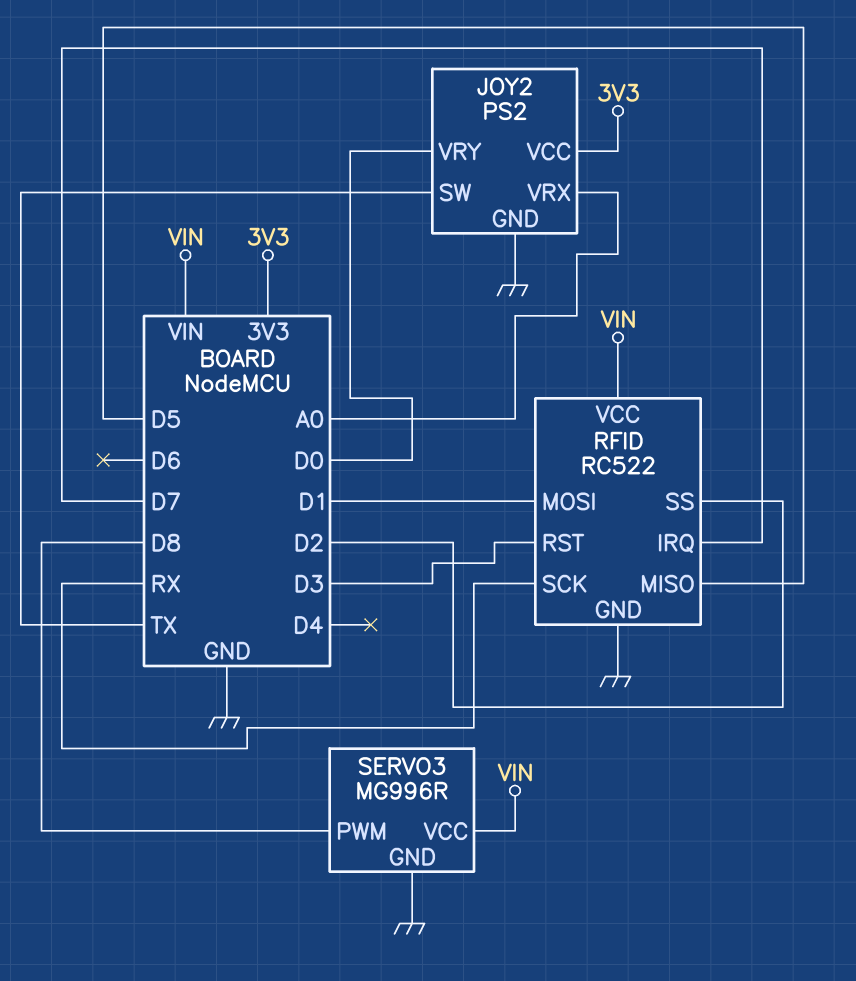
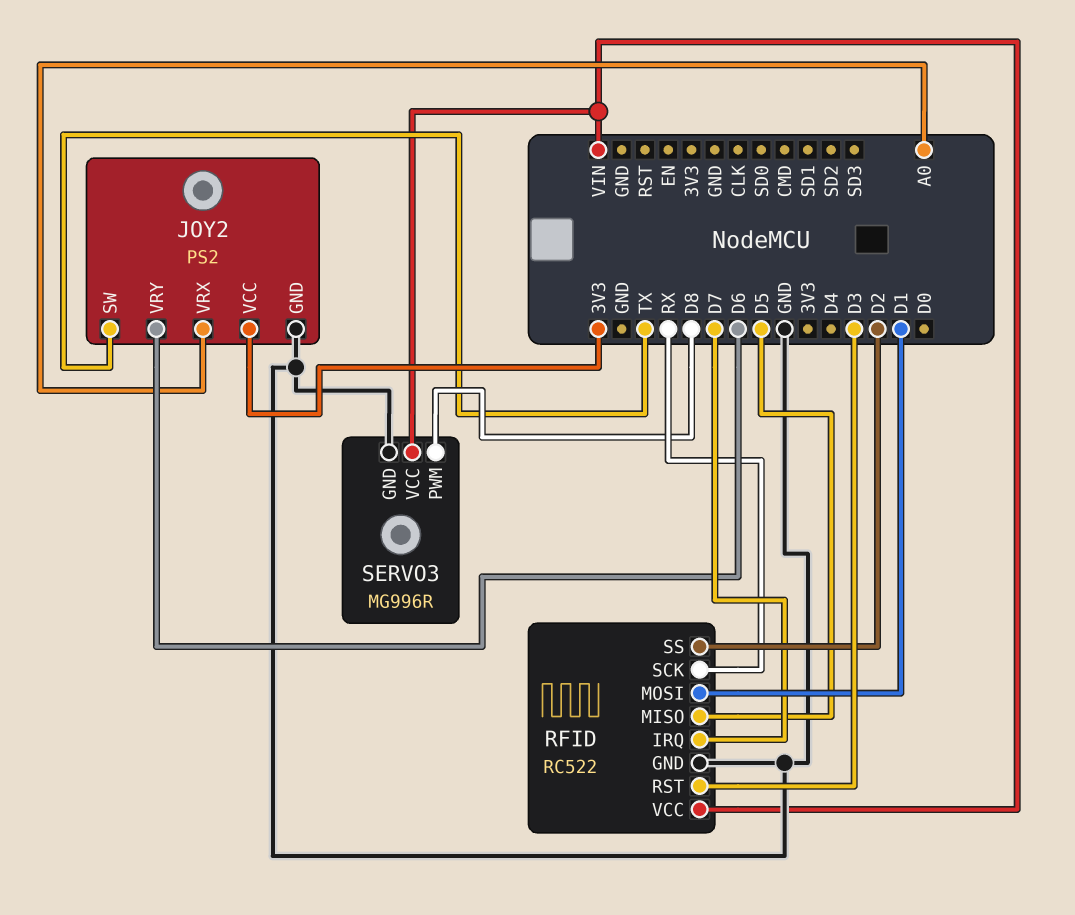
JOY2 pin VRY: D0 -> D6

